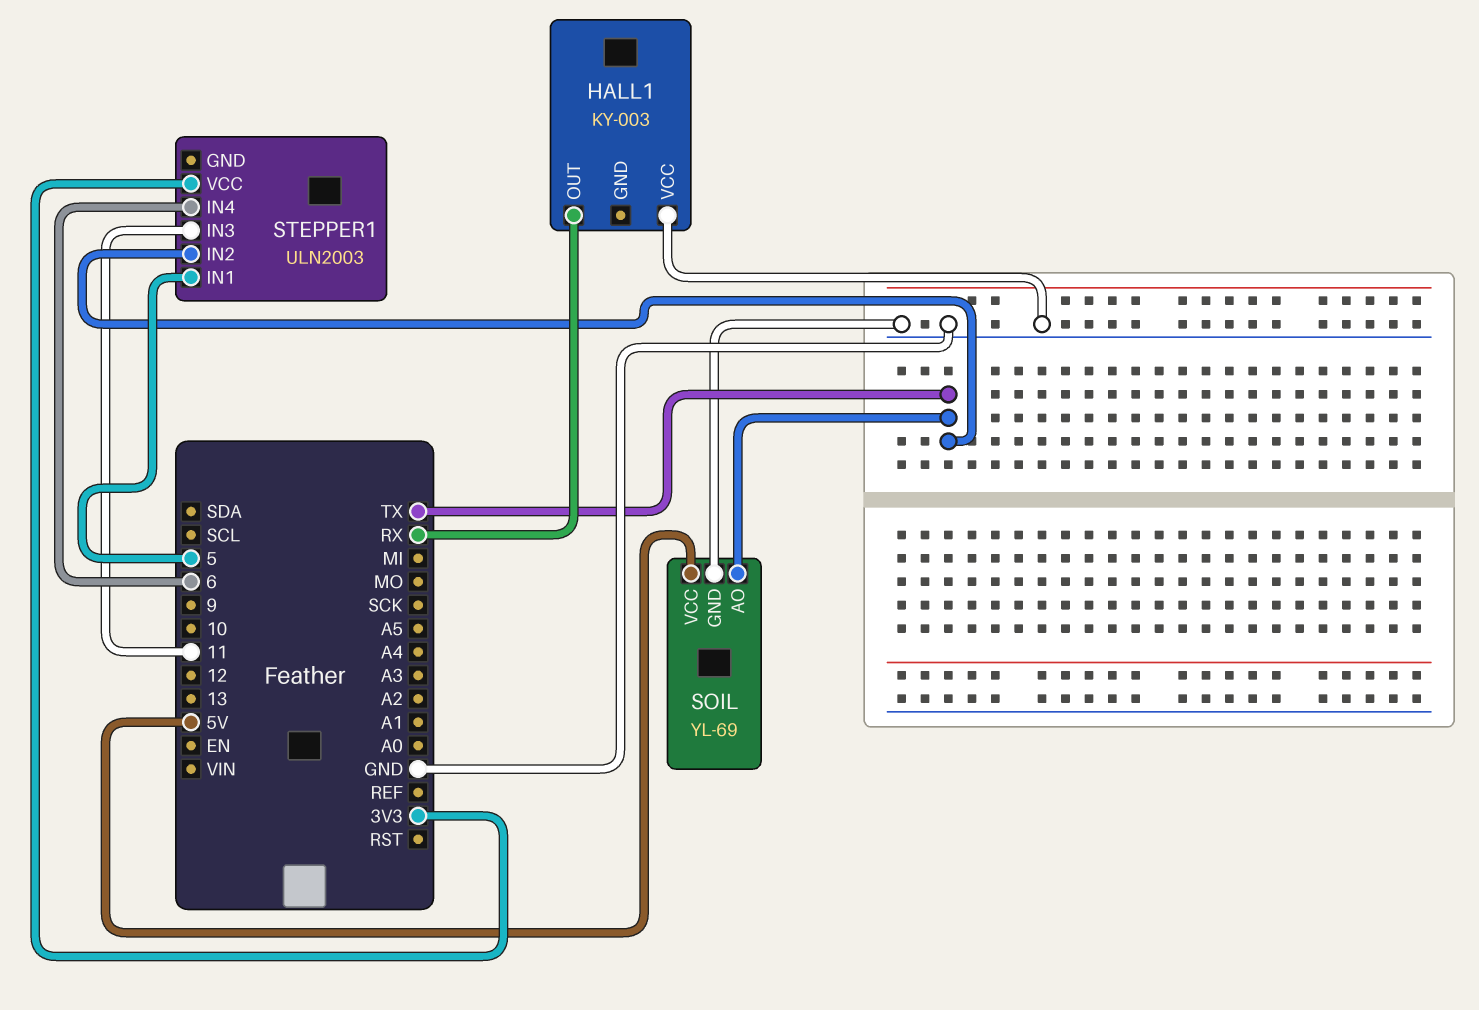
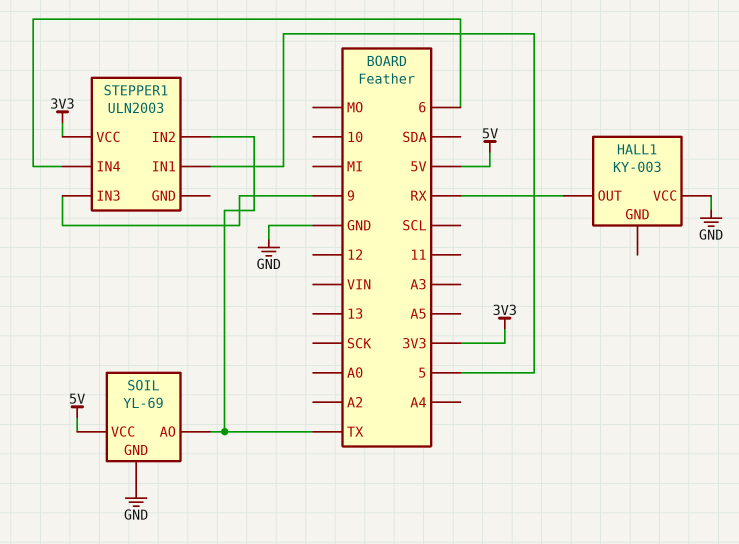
STEPPER1 pin IN3: 11 -> 9

